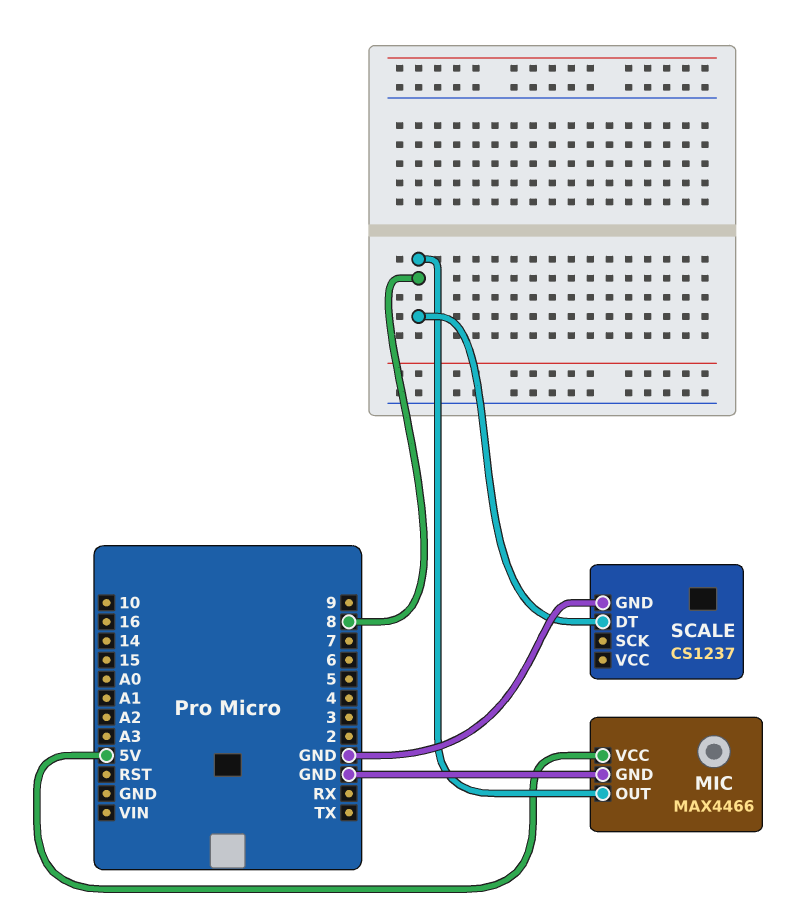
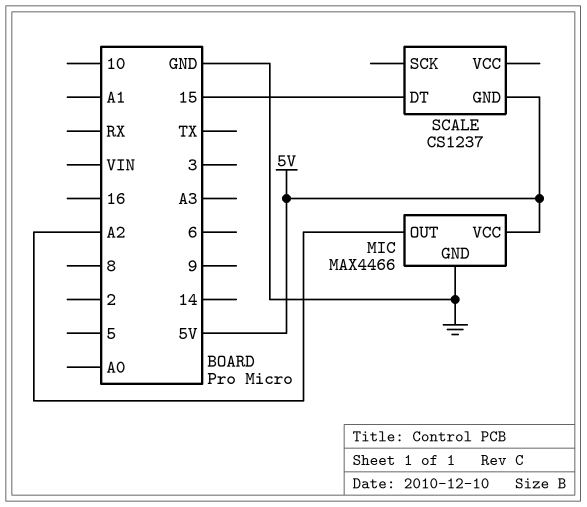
MIC pin OUT: 8 -> A2
SCALE pin DT: 8 -> 15
SCALE pin GND: GND -> 5V

